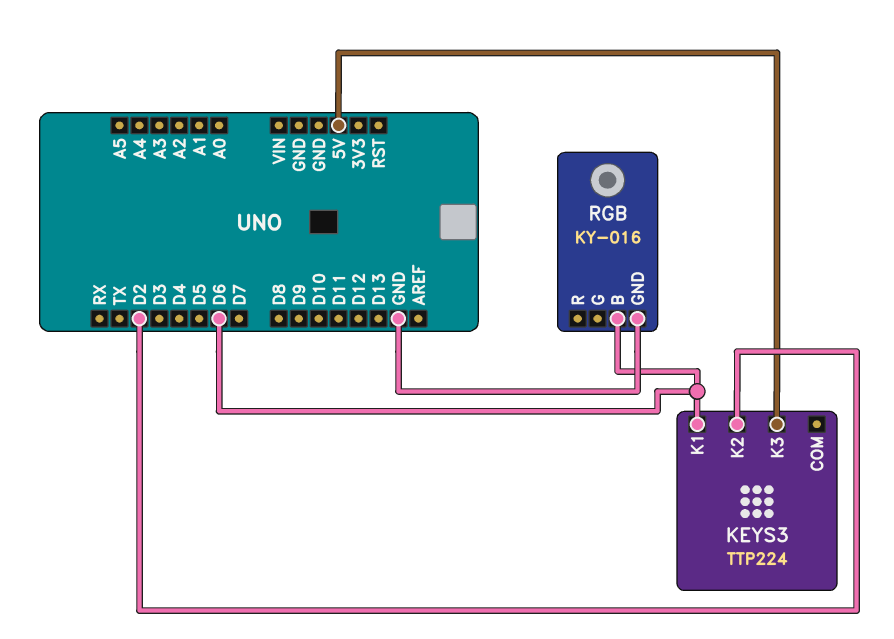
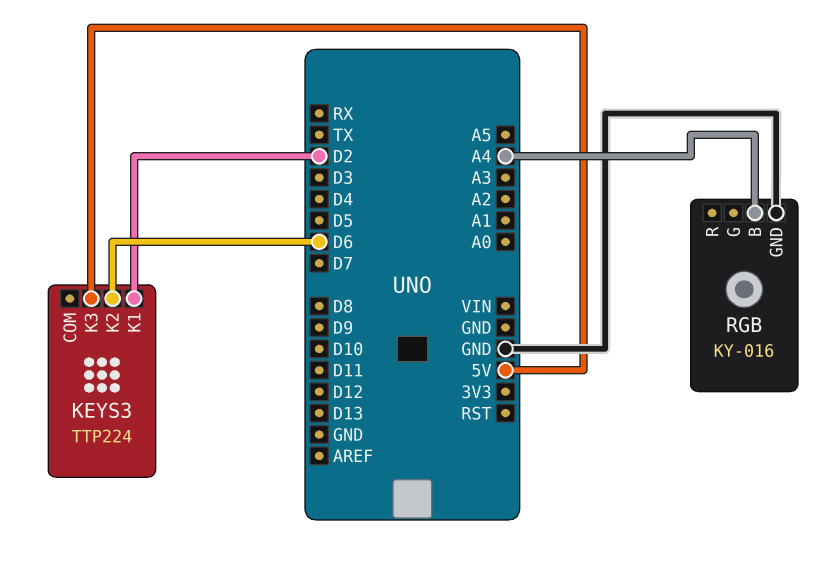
KEYS3 pin K1: D6 -> D2
KEYS3 pin K2: D2 -> D6
RGB pin B: D6 -> A4

